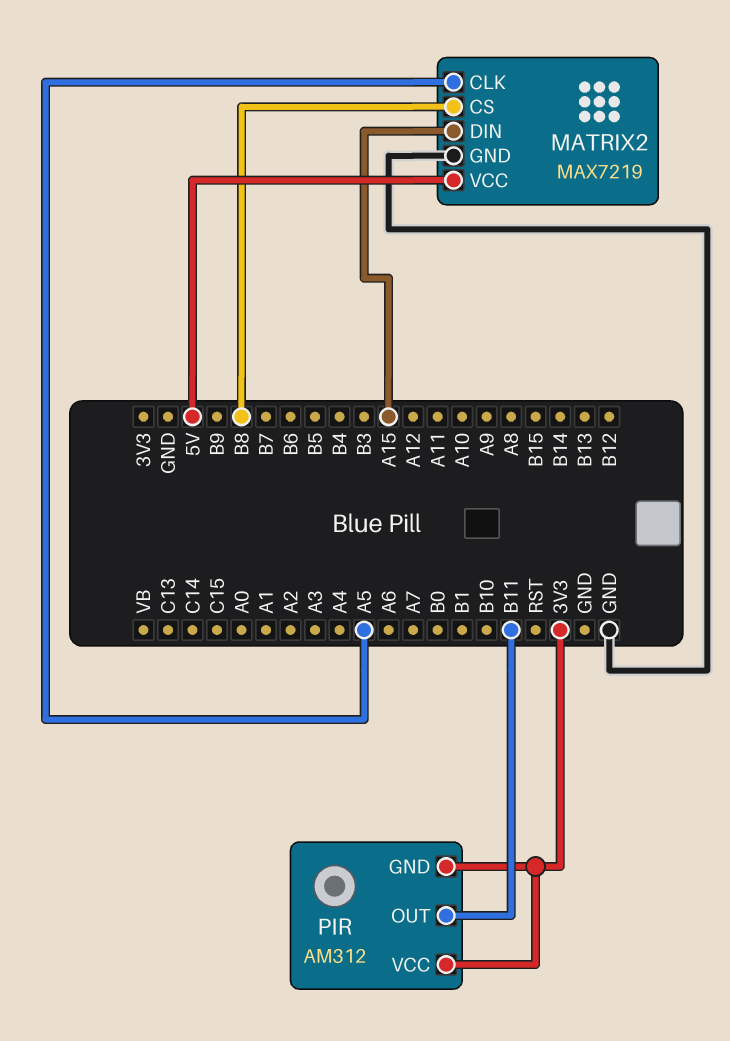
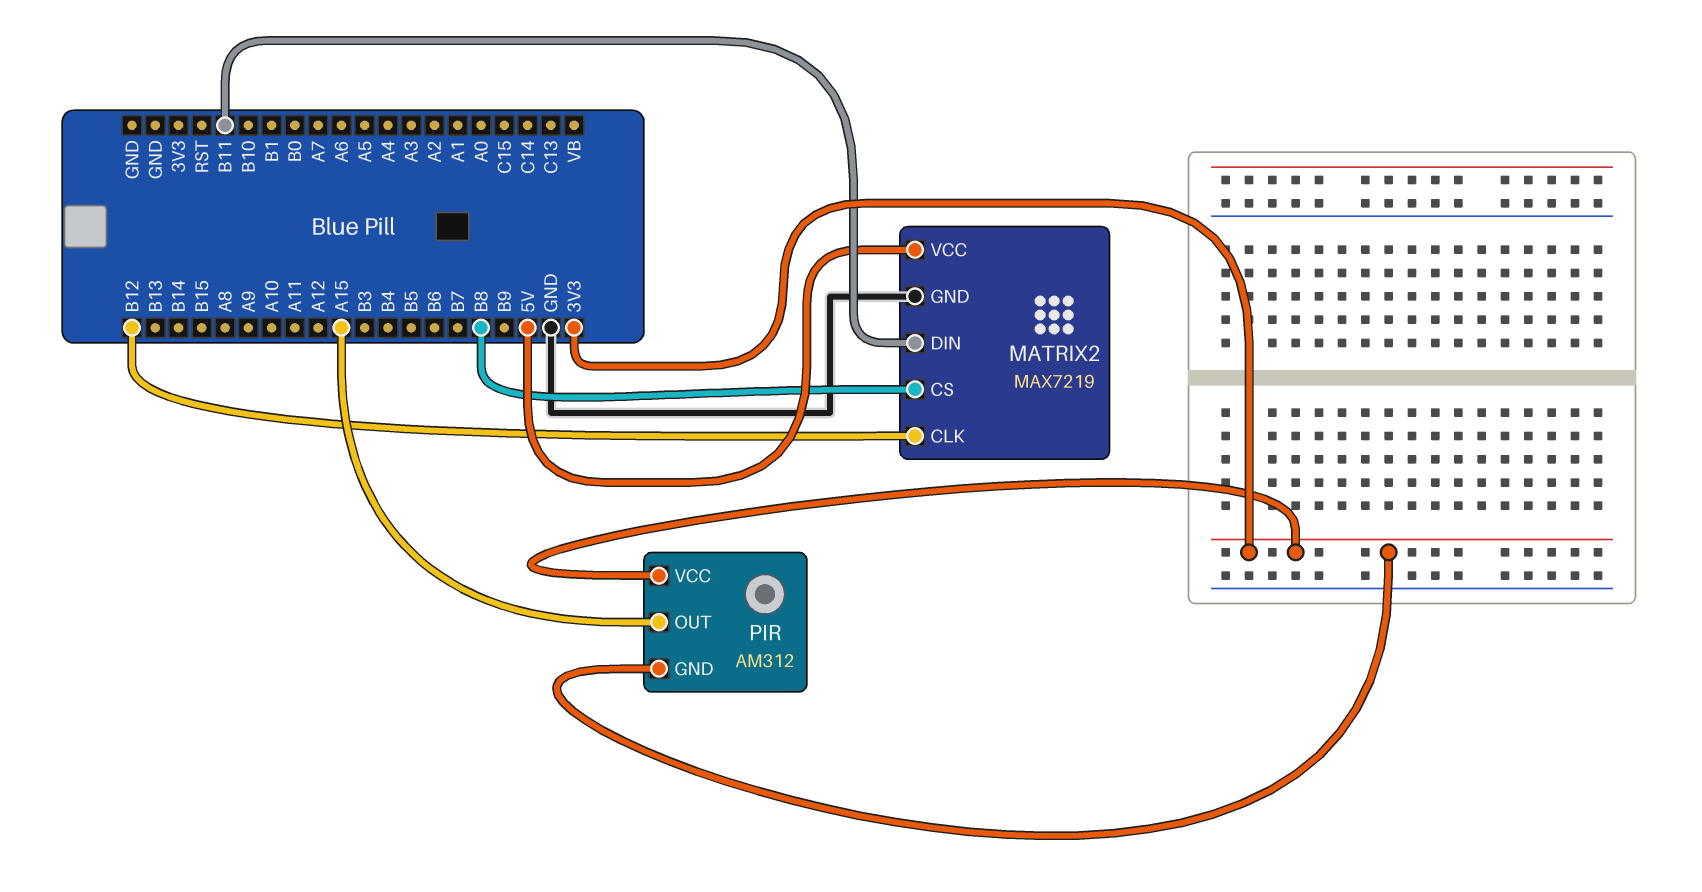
MATRIX2 pin CLK: A5 -> B12
MATRIX2 pin DIN: A15 -> B11
PIR pin OUT: B11 -> A15

